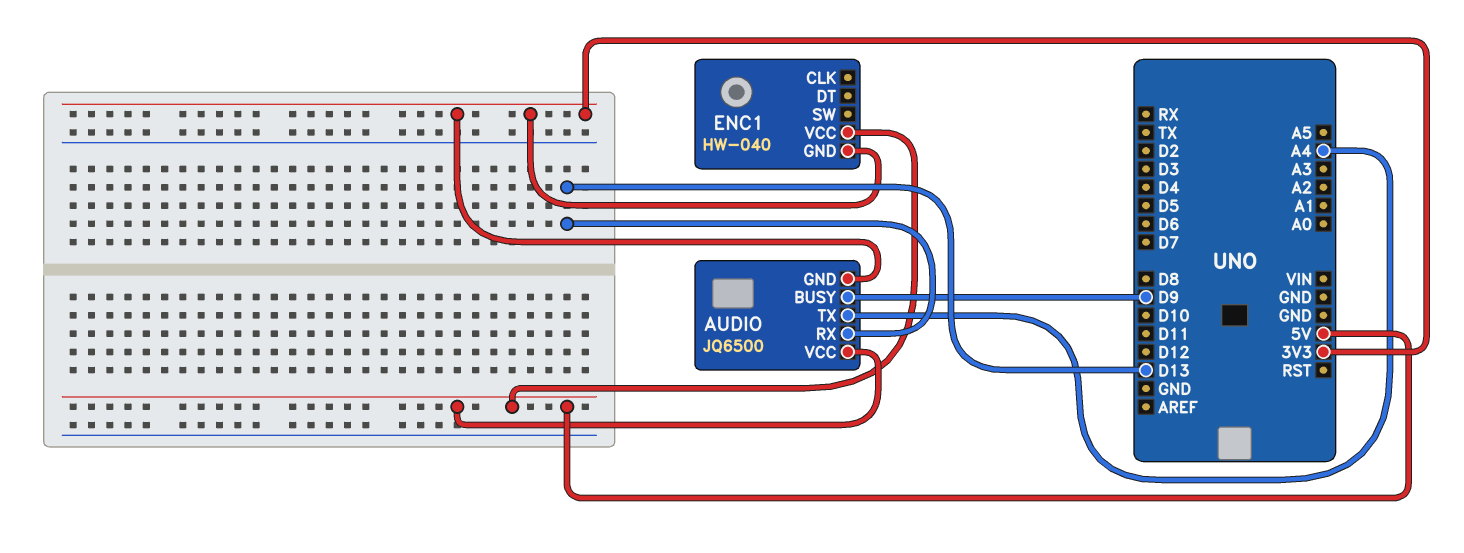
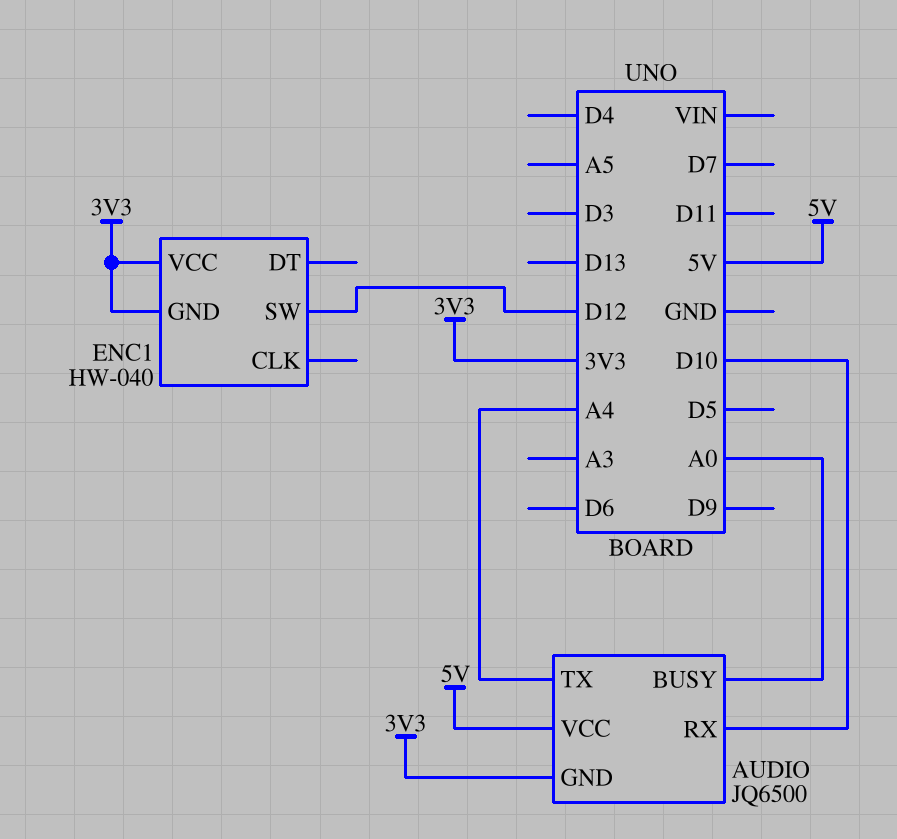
AUDIO pin BUSY: D9 -> A0
AUDIO pin RX: D13 -> D10
ENC1 pin SW: none -> D12
ENC1 pin VCC: 5V -> 3V3

